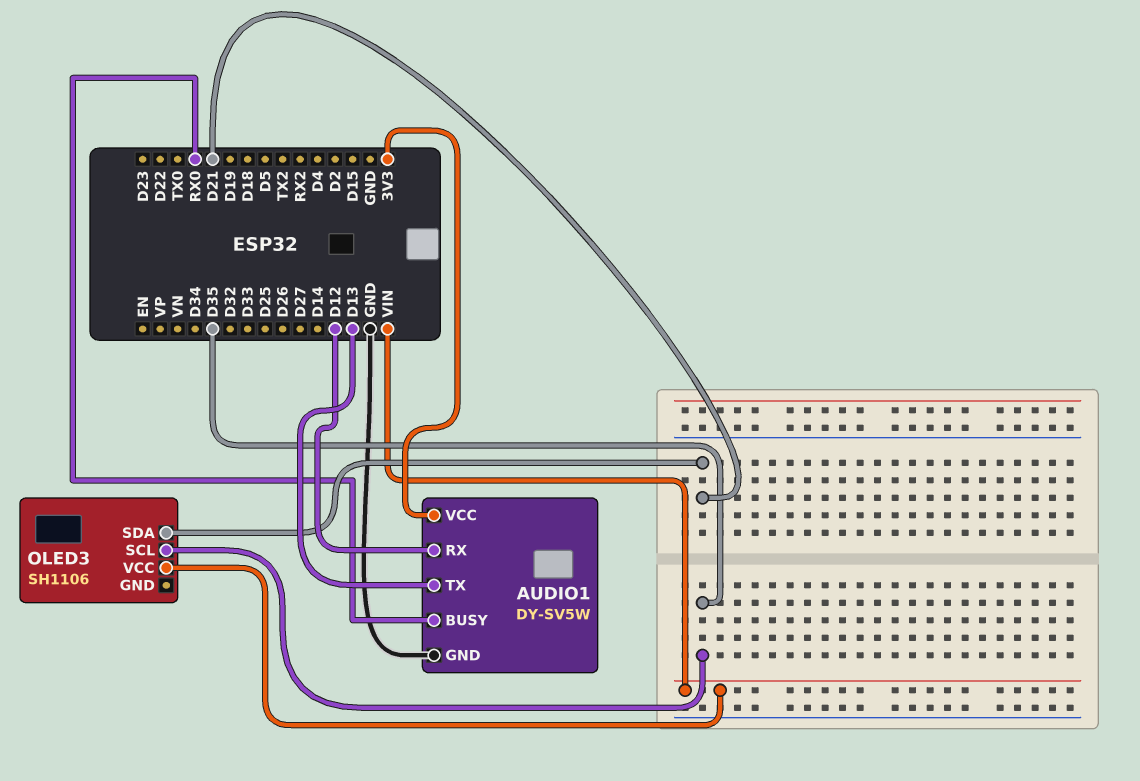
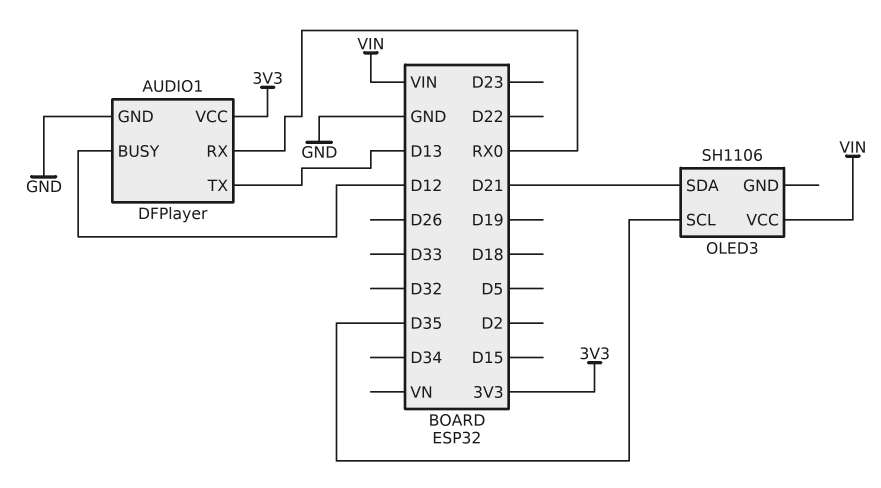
AUDIO1: DY-SV5W -> DFPlayer
AUDIO1 pin BUSY: RX0 -> D12
AUDIO1 pin RX: D12 -> RX0

